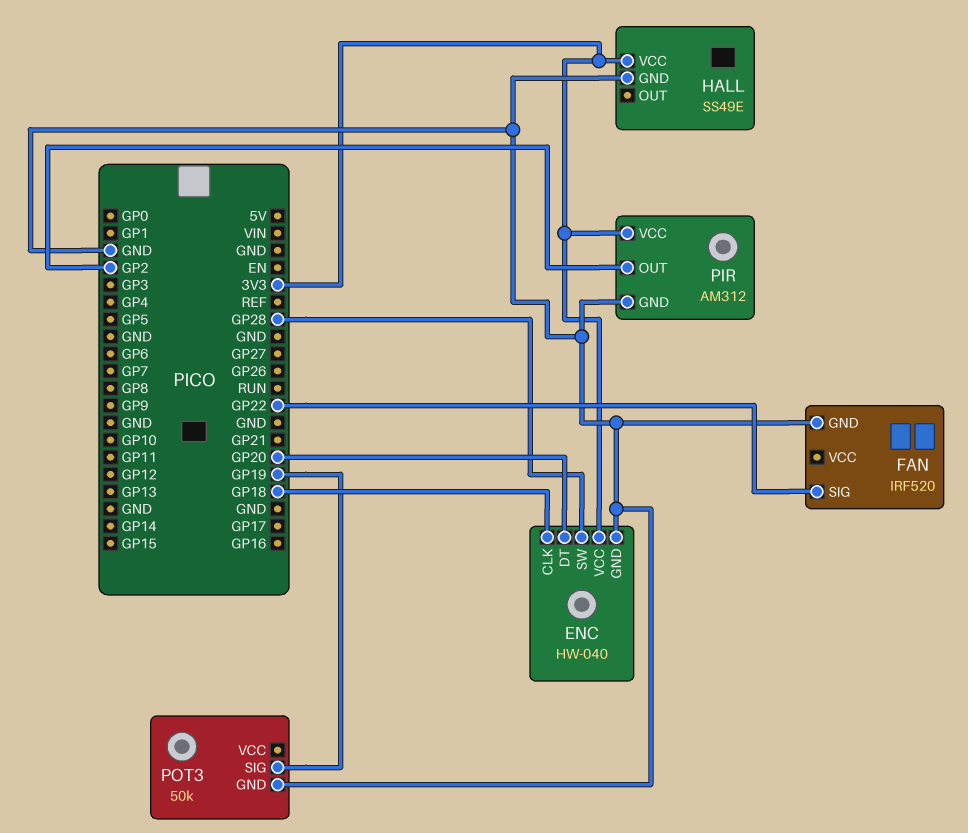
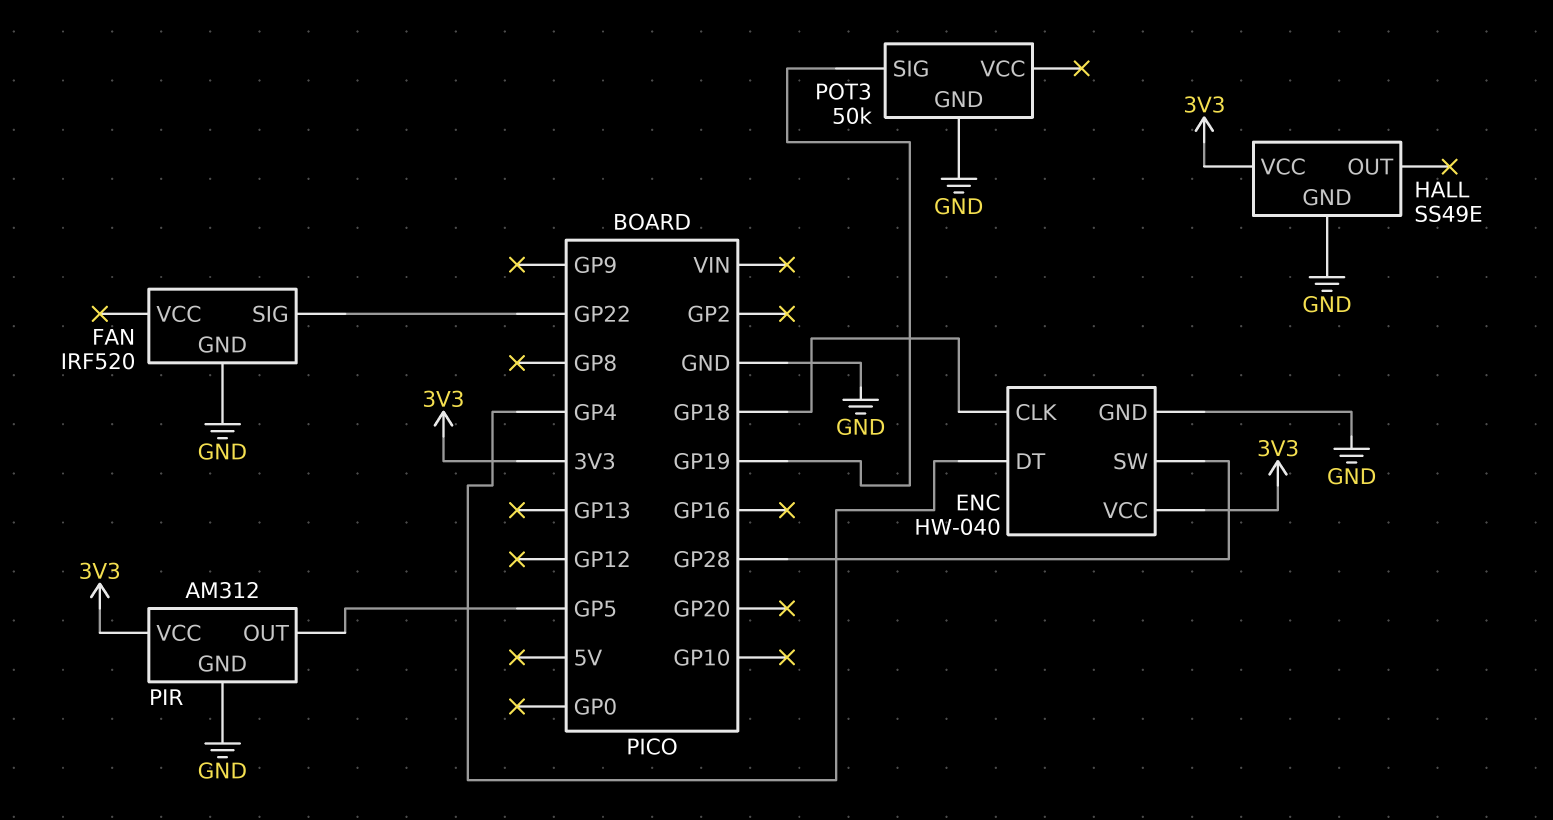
ENC pin DT: GP20 -> GP4
PIR pin OUT: GP2 -> GP5

